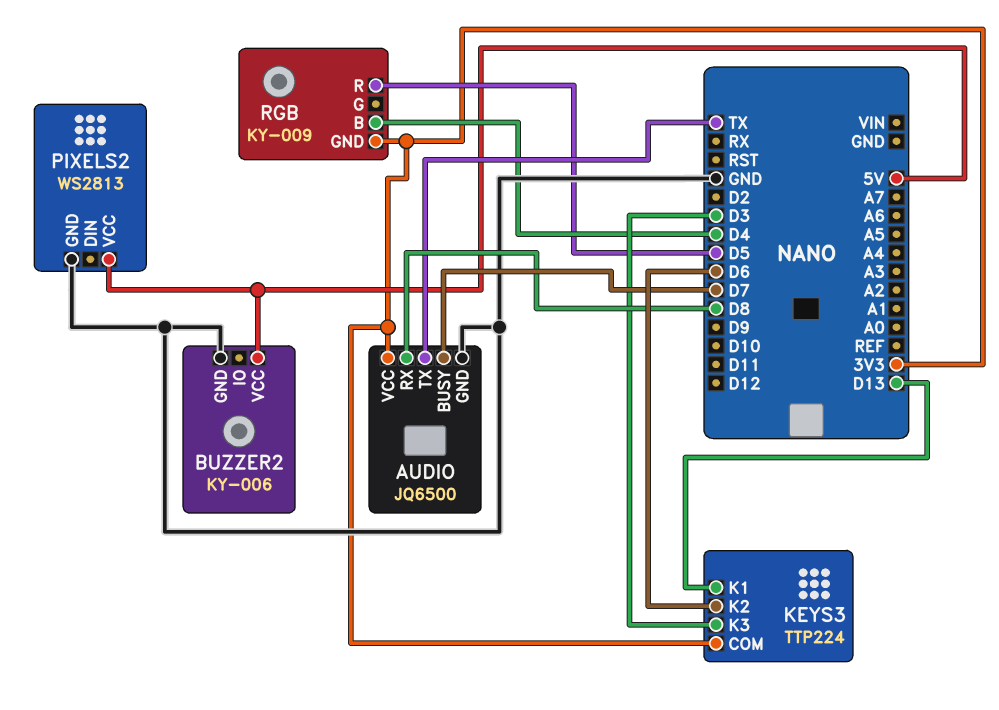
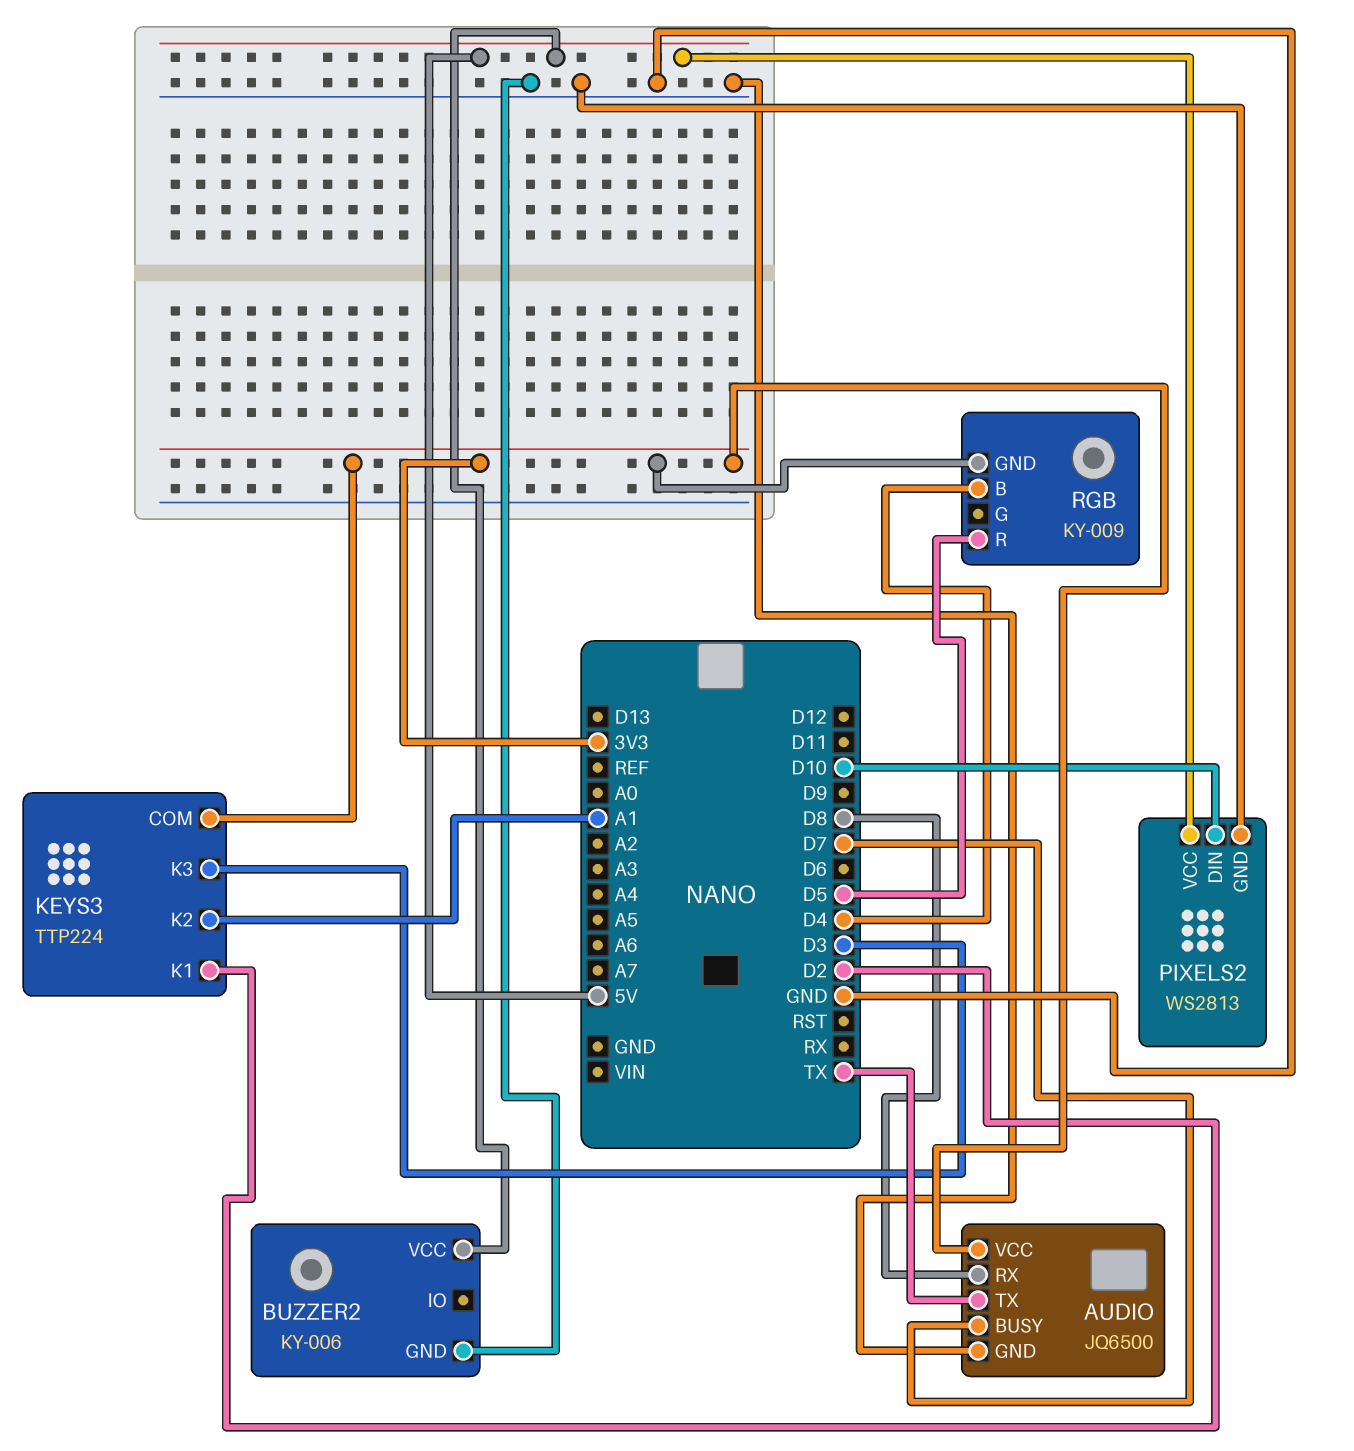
KEYS3 pin K1: D13 -> D2
KEYS3 pin K2: D6 -> A1
PIXELS2 pin DIN: none -> D10

